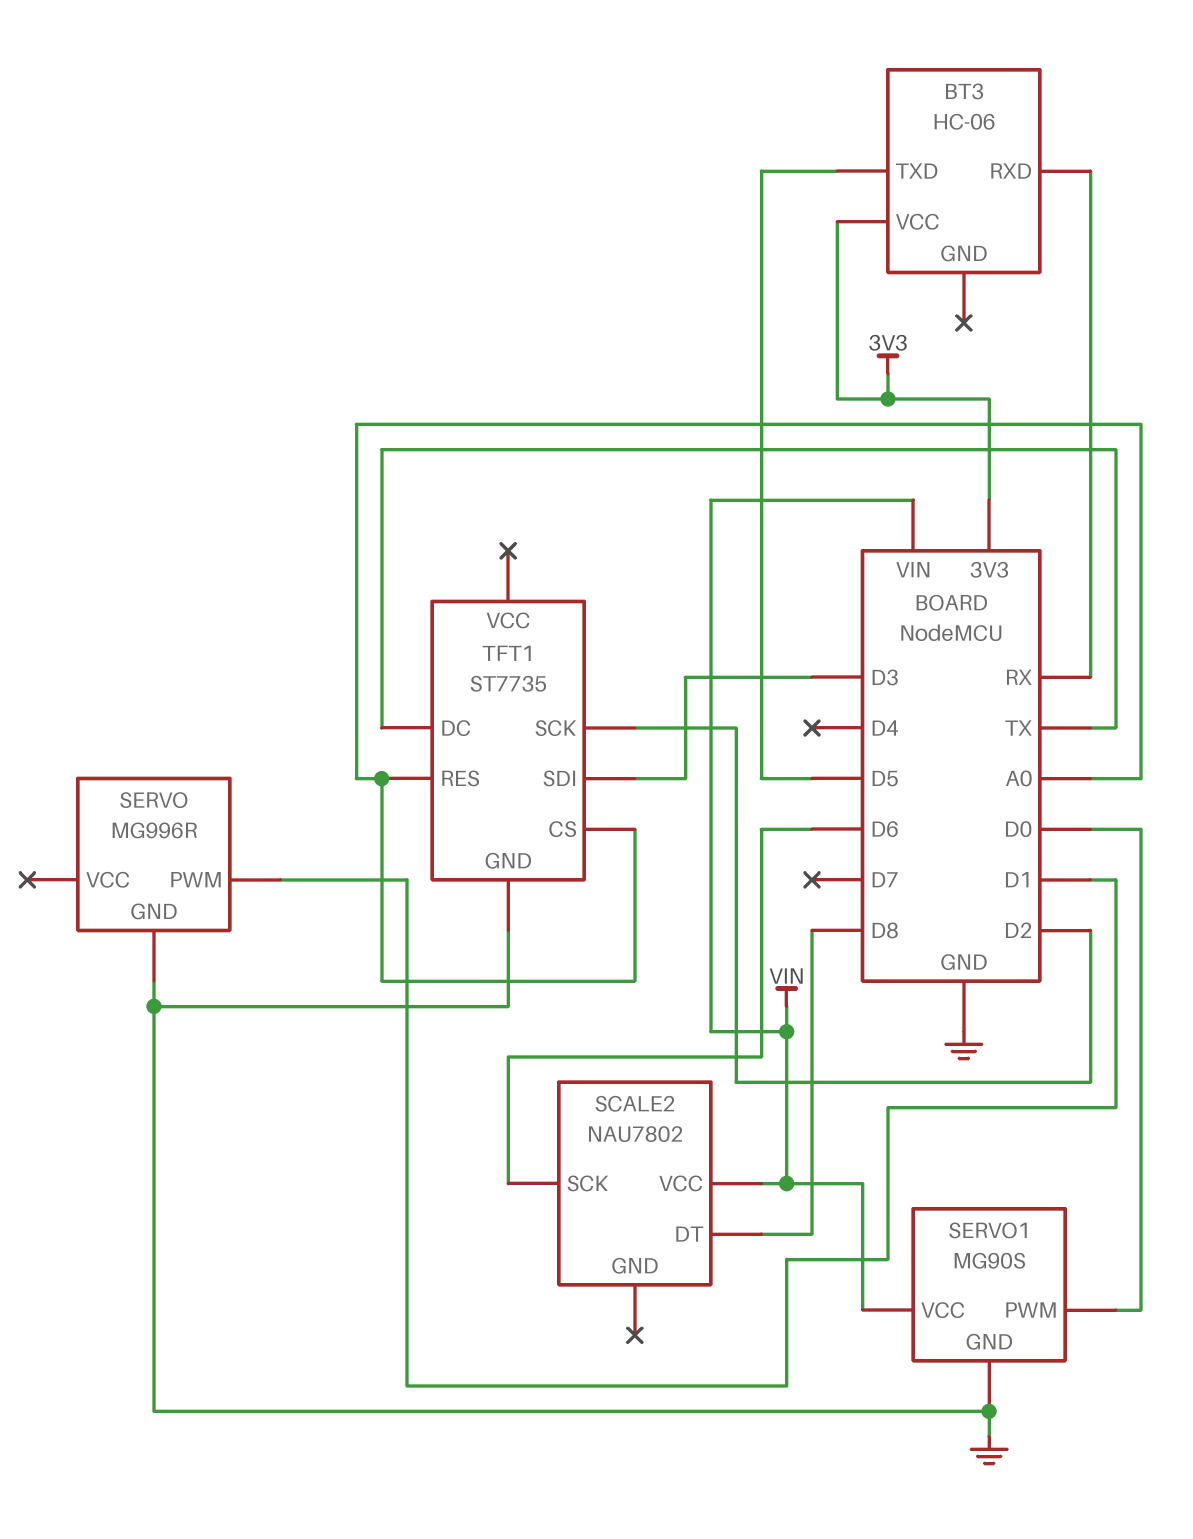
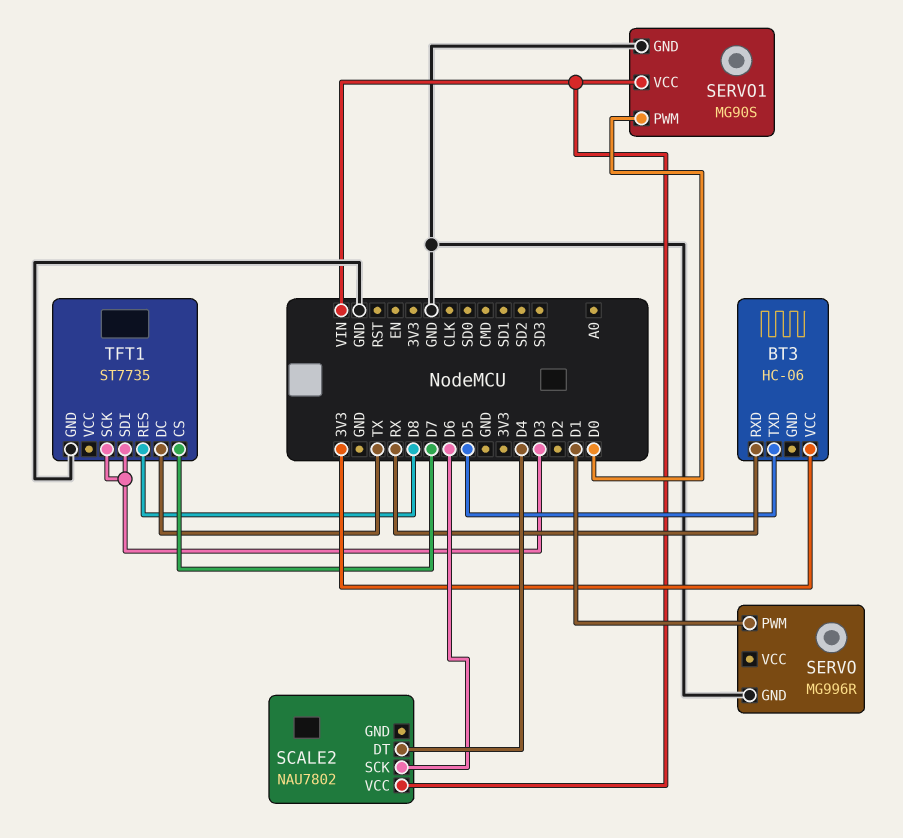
SCALE2 pin DT: D8 -> D4
TFT1 pin CS: A0 -> D7
TFT1 pin RES: A0 -> D8
TFT1 pin SCK: D2 -> D3

